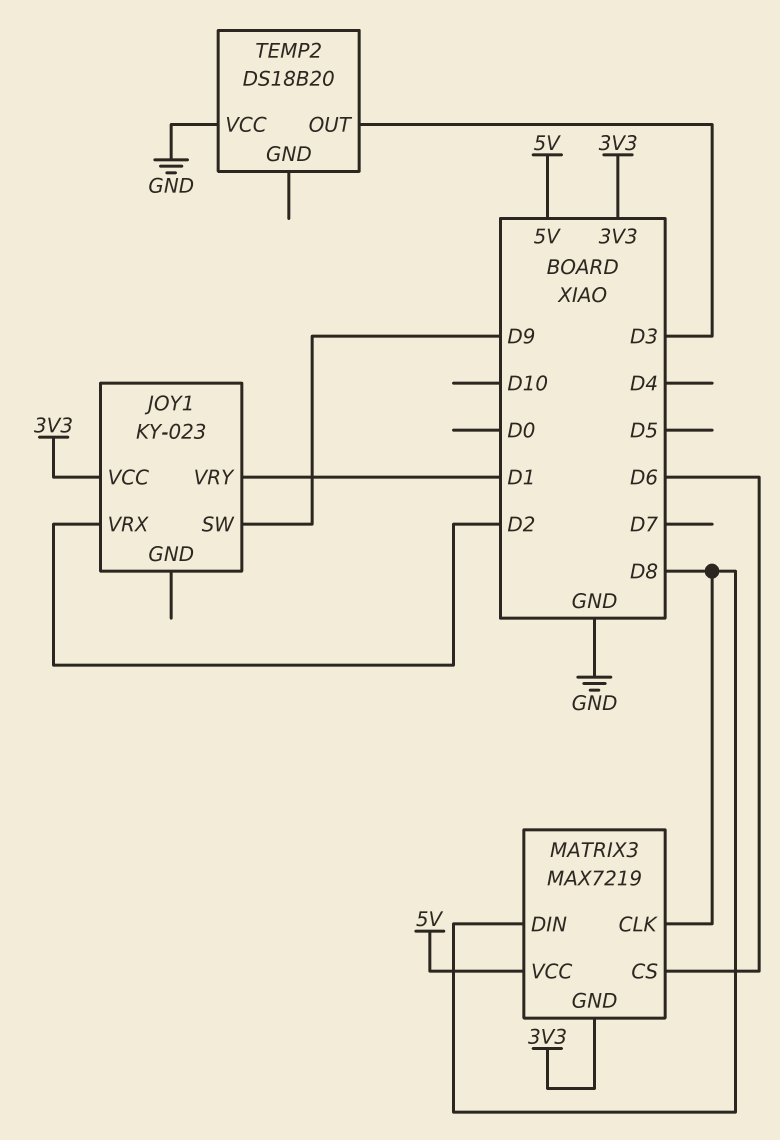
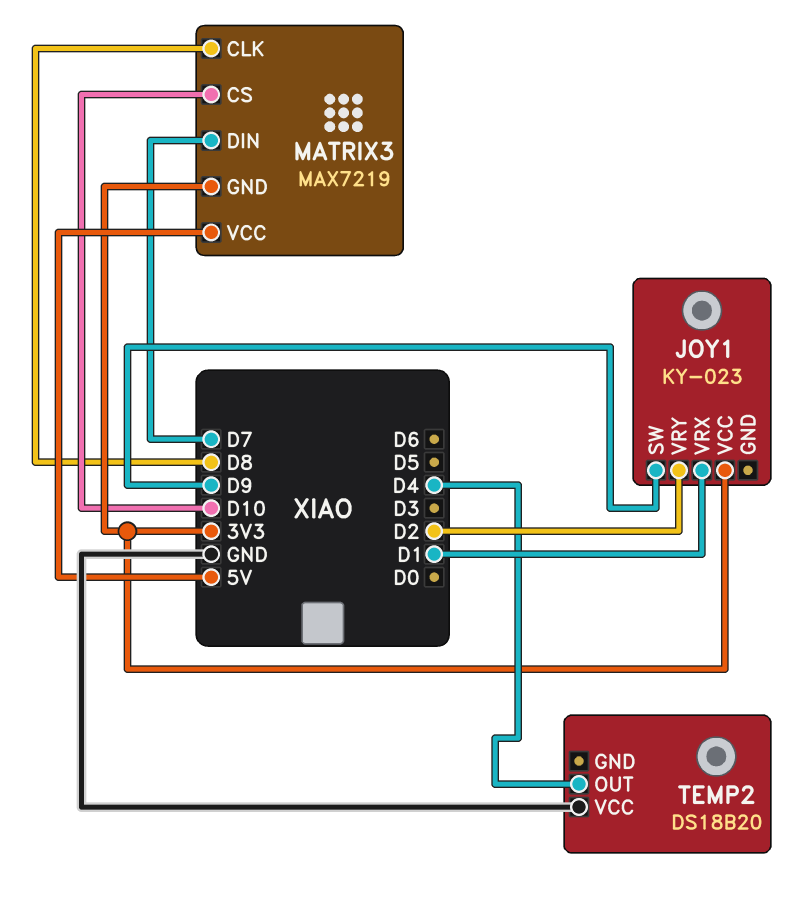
JOY1 pin VRX: D2 -> D1
JOY1 pin VRY: D1 -> D2
MATRIX3 pin CS: D6 -> D10
MATRIX3 pin DIN: D8 -> D7
TEMP2 pin OUT: D3 -> D4

